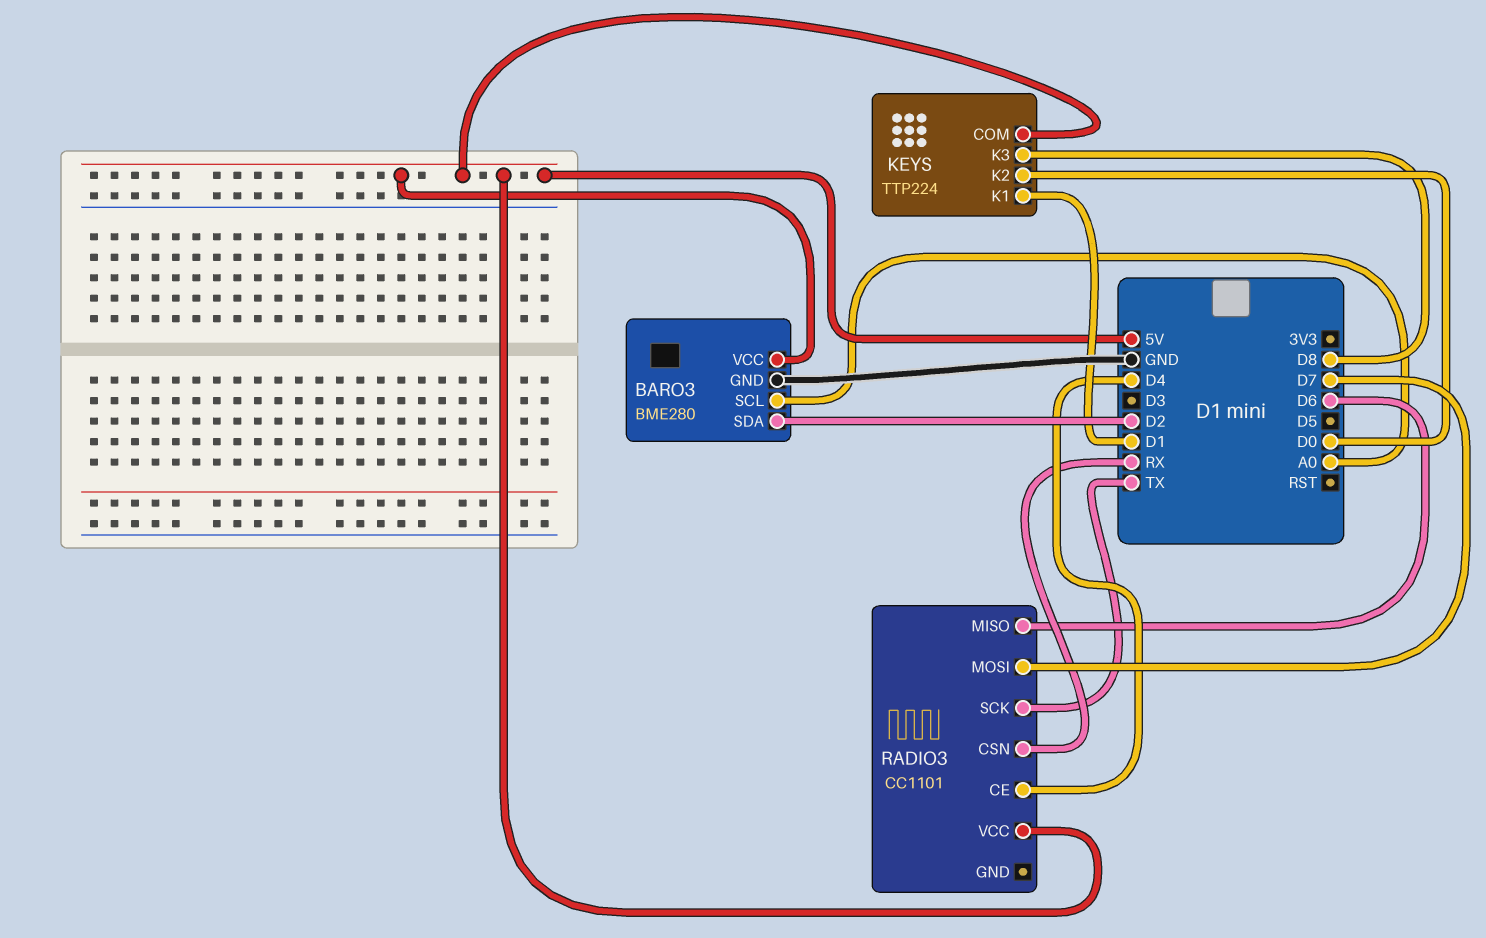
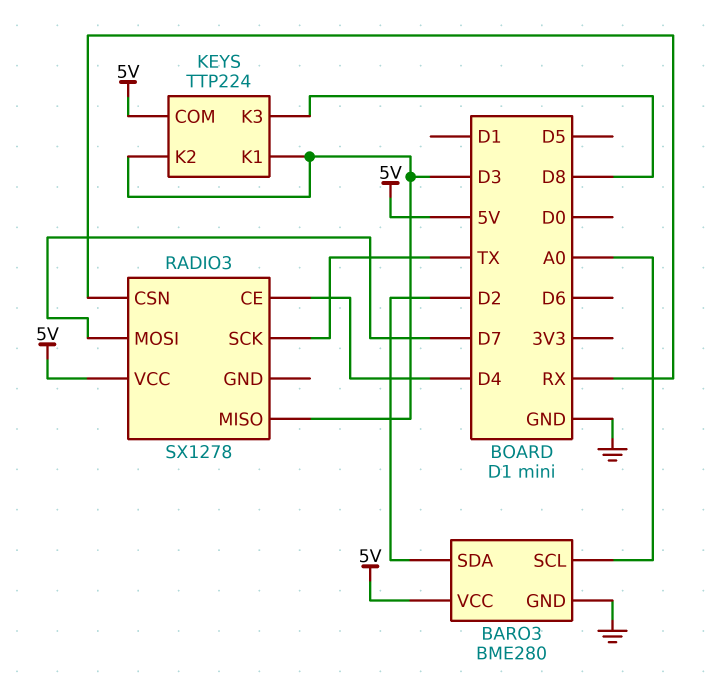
KEYS pin K1: D1 -> D3
KEYS pin K2: D0 -> D3
RADIO3: CC1101 -> SX1278
RADIO3 pin MISO: D6 -> D3

